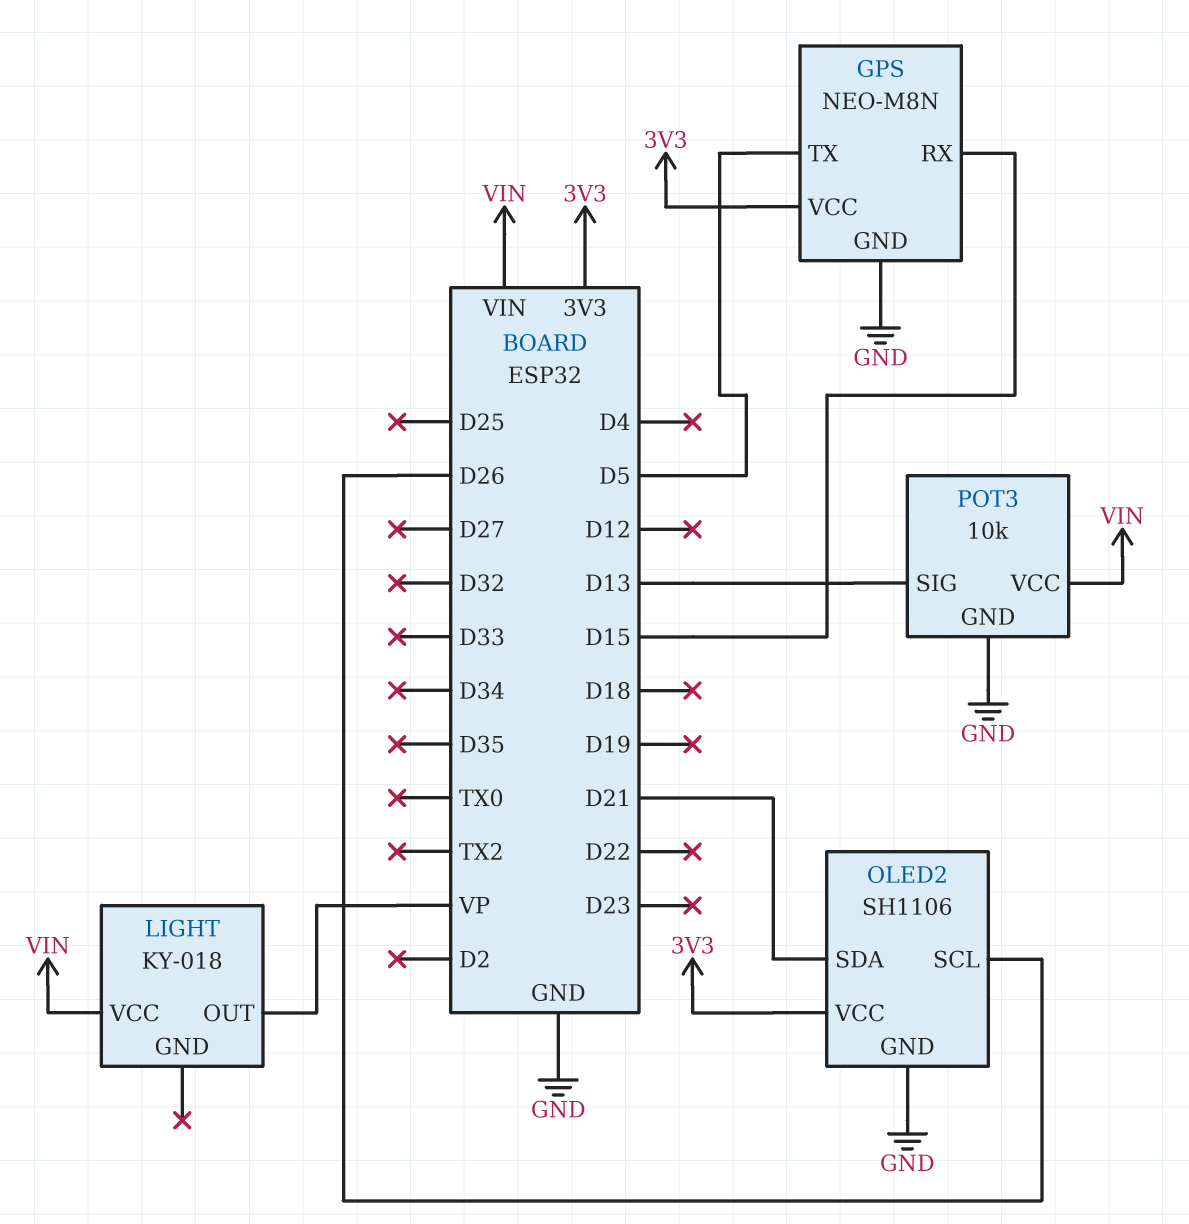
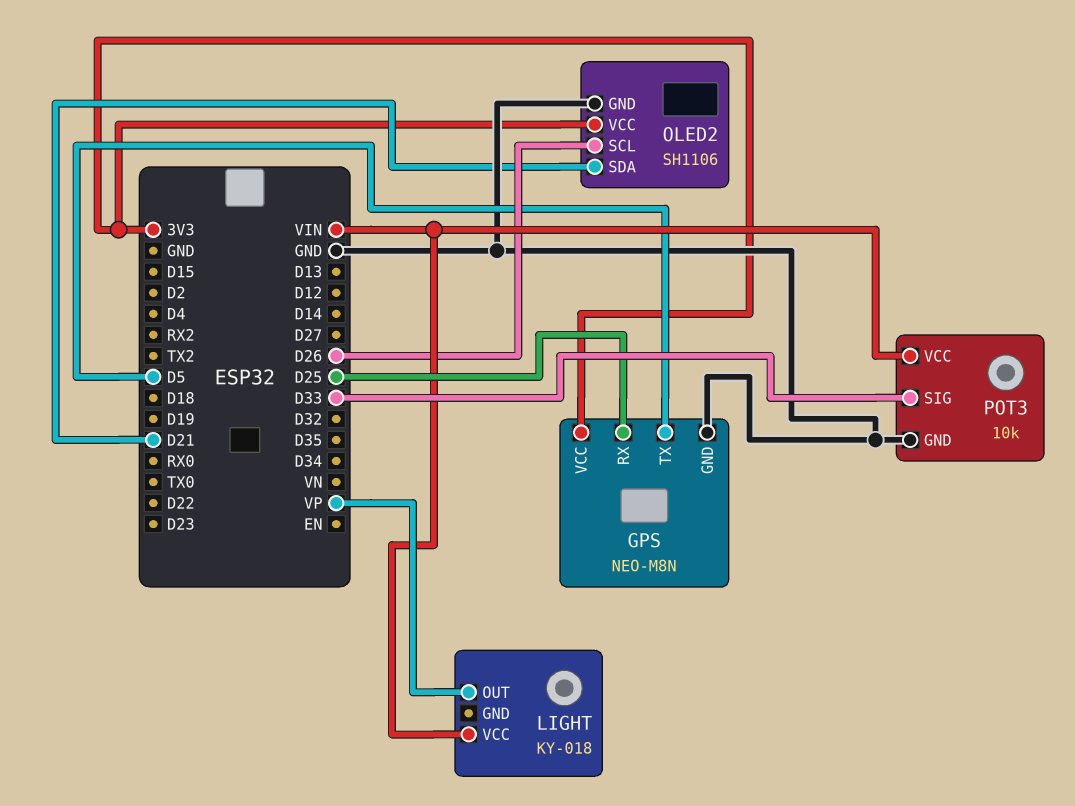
GPS pin RX: D15 -> D25
POT3 pin SIG: D13 -> D33

